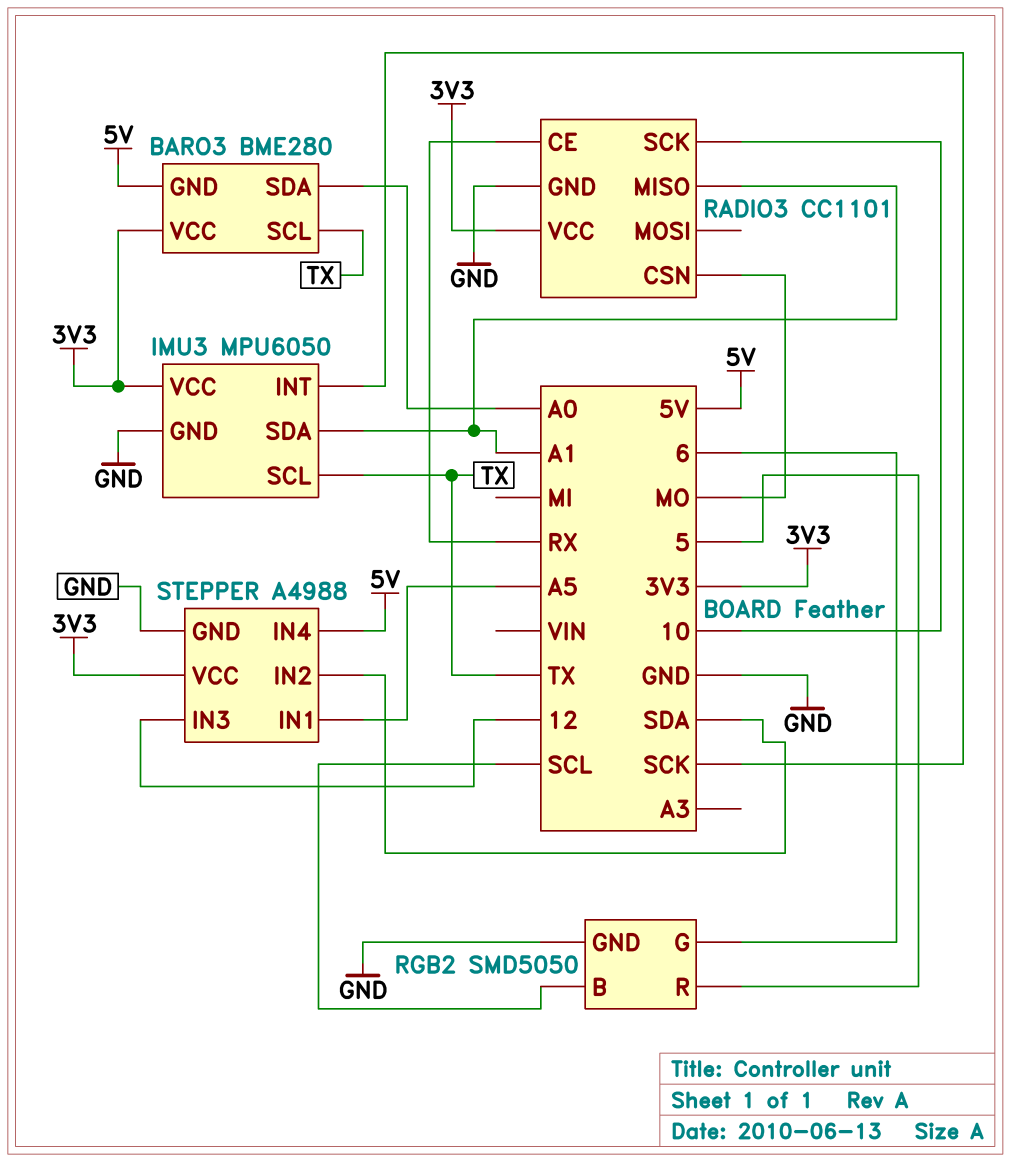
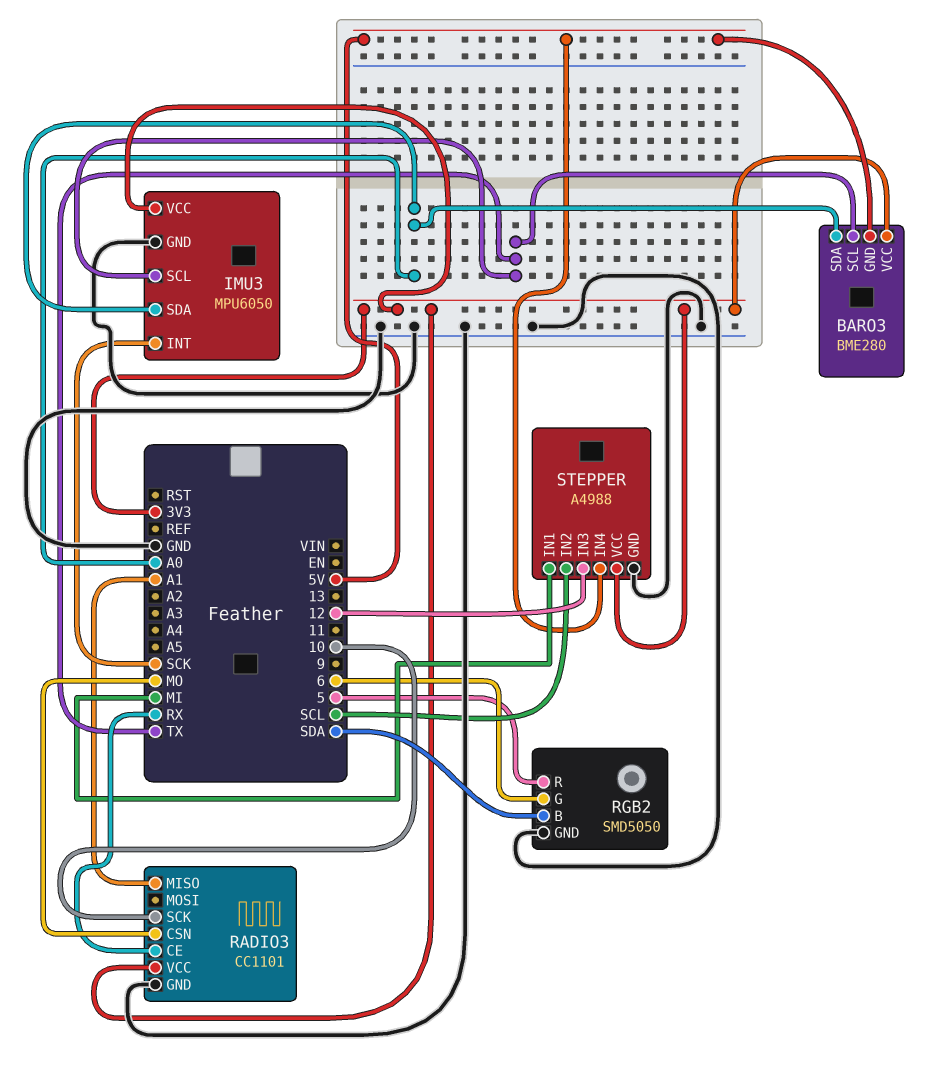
IMU3 pin SDA: A1 -> A0
RGB2 pin B: SCL -> SDA
STEPPER pin IN1: A5 -> MI
STEPPER pin IN2: SDA -> SCL

